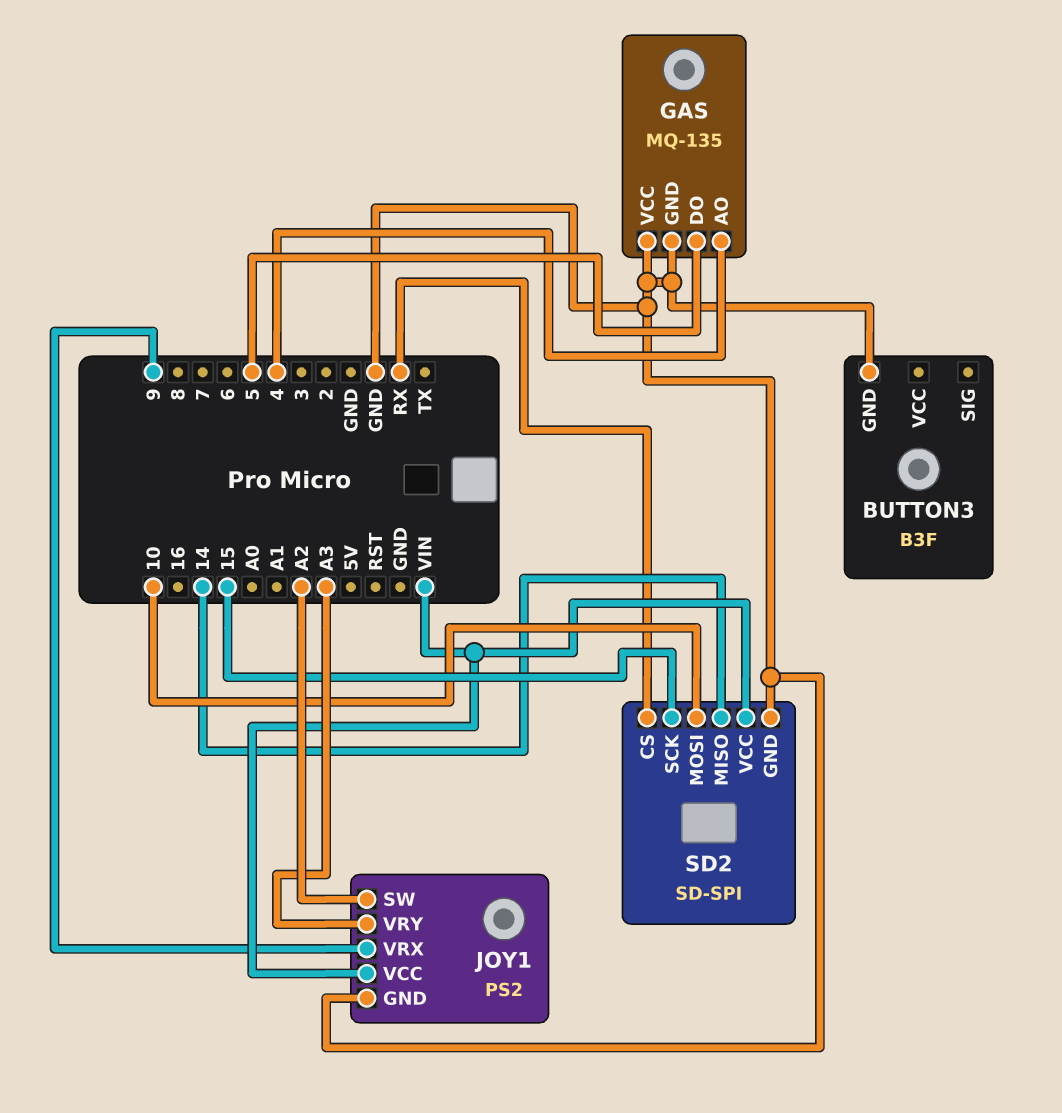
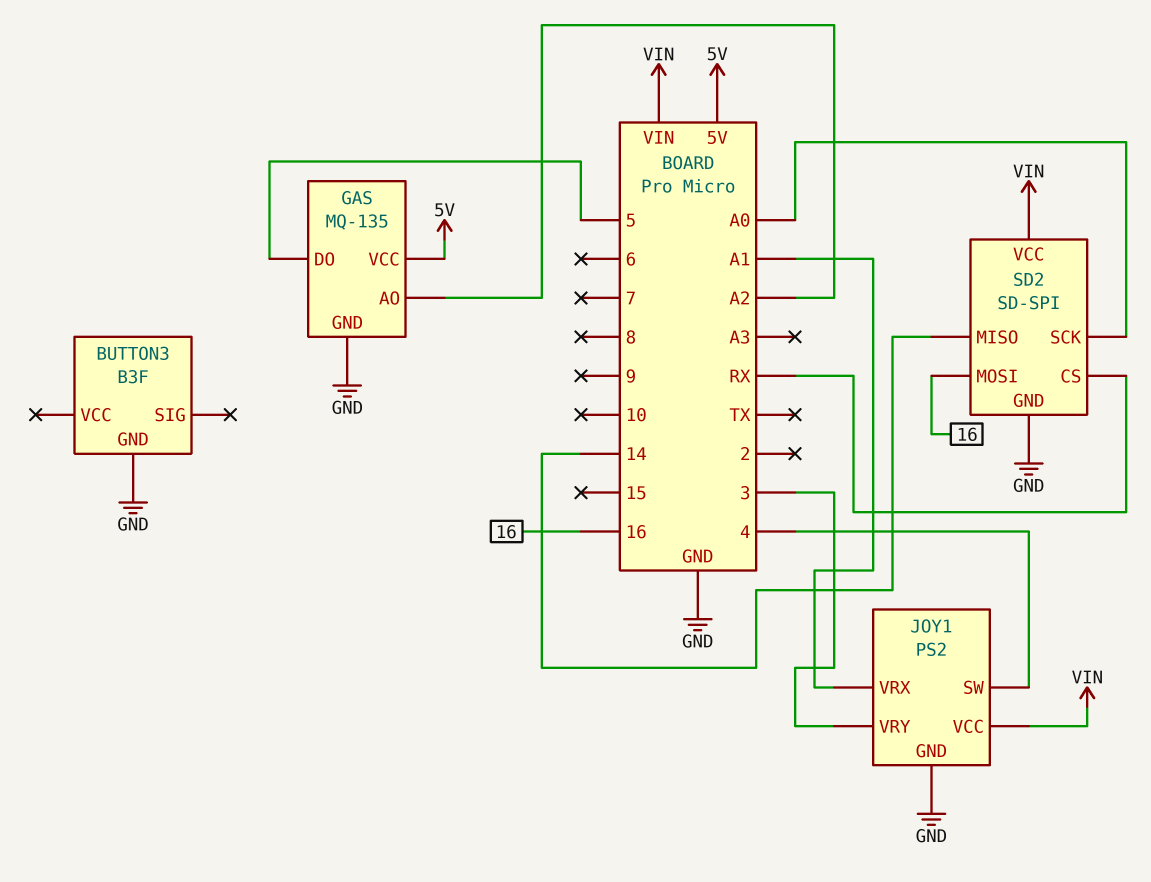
GAS pin AO: 4 -> A2
GAS pin VCC: GND -> 5V
JOY1 pin SW: A2 -> 4
JOY1 pin VRX: 9 -> A1
JOY1 pin VRY: A3 -> 3
SD2 pin MOSI: 10 -> 16
SD2 pin SCK: 15 -> A0

